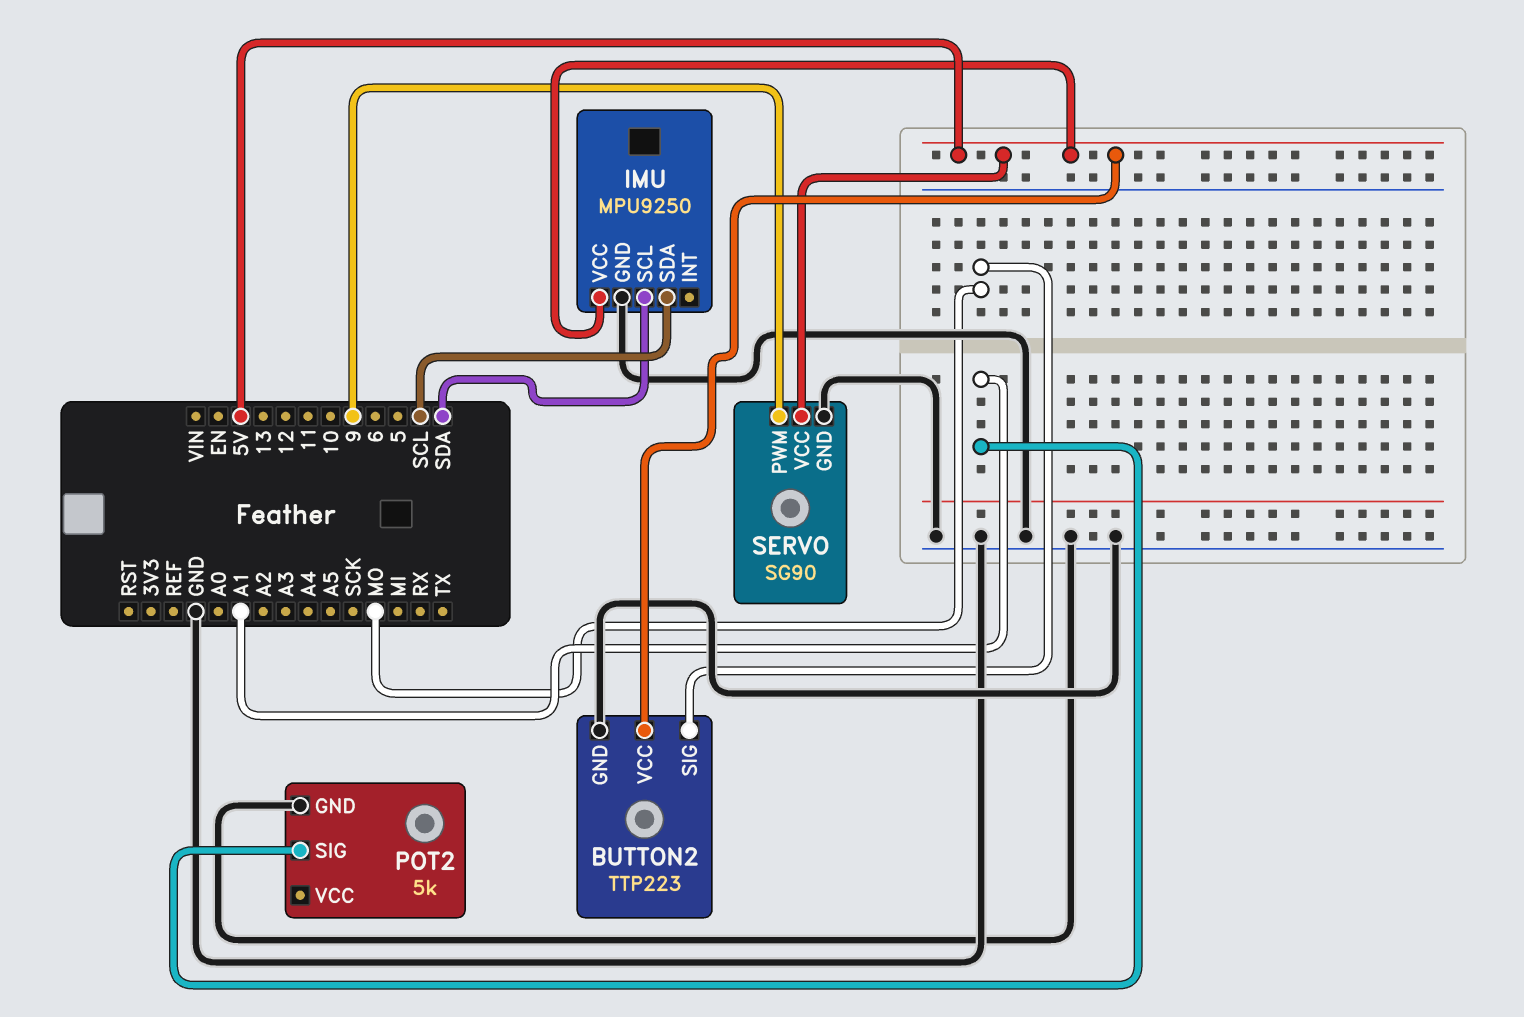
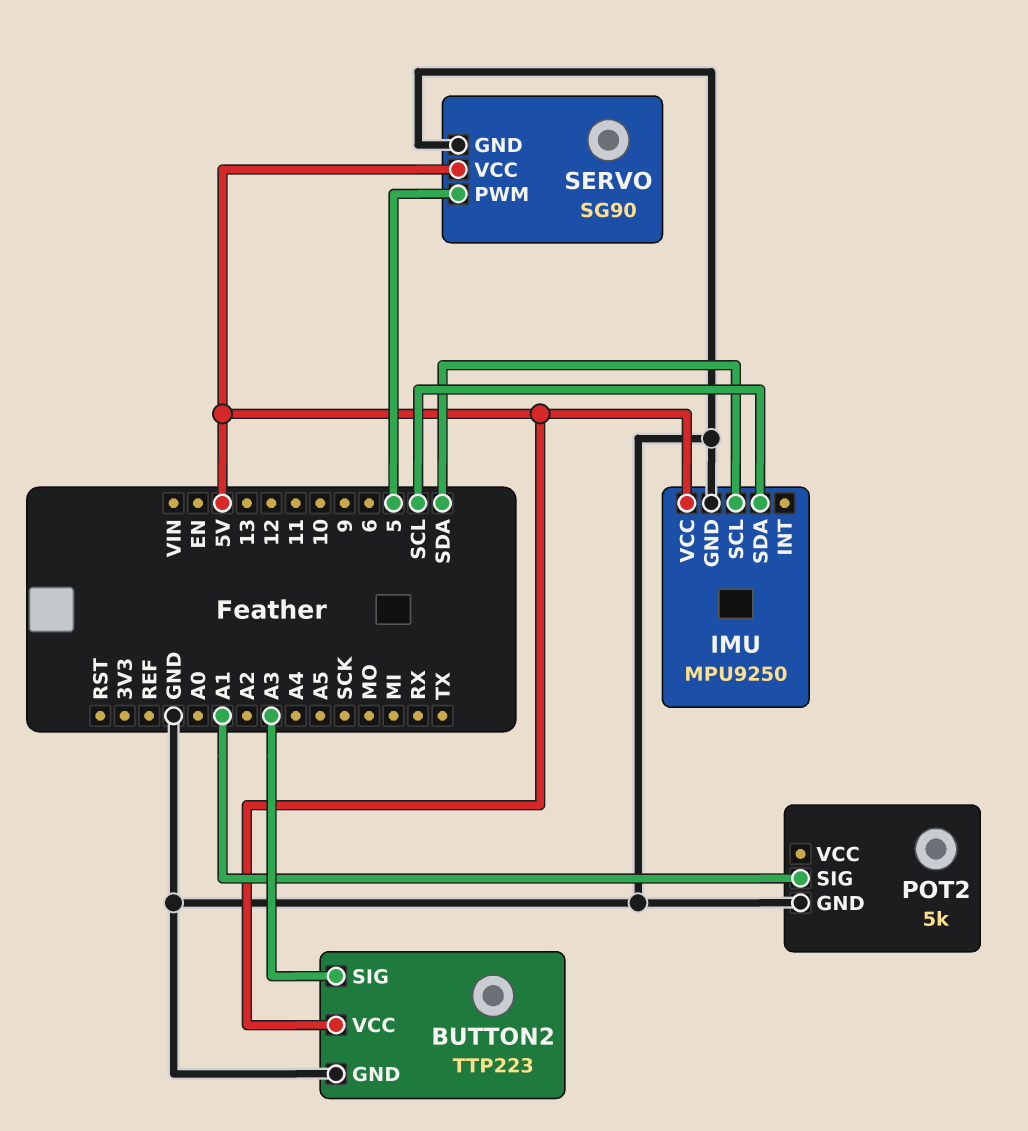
BUTTON2 pin SIG: MO -> A3
SERVO pin PWM: 9 -> 5

